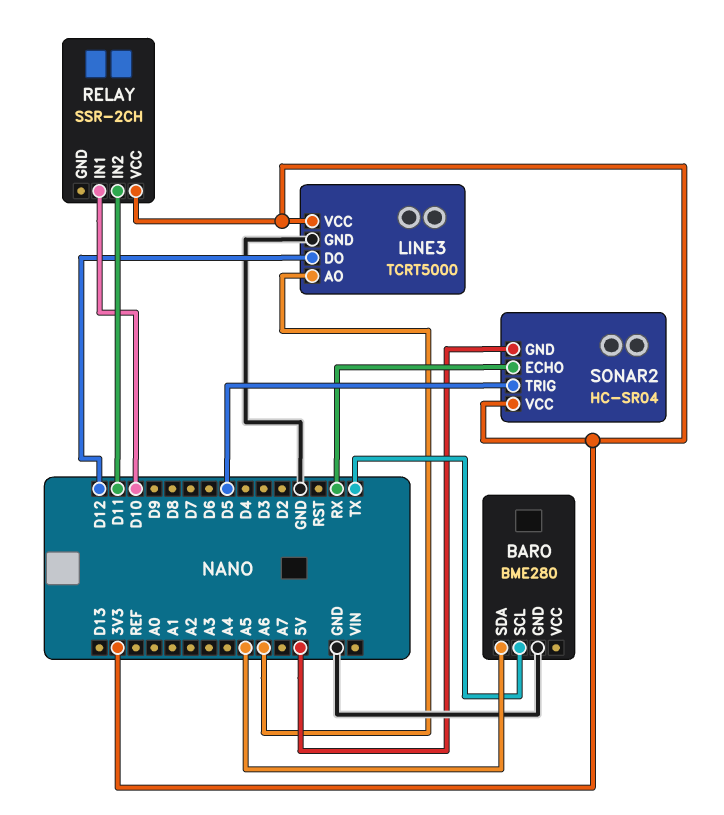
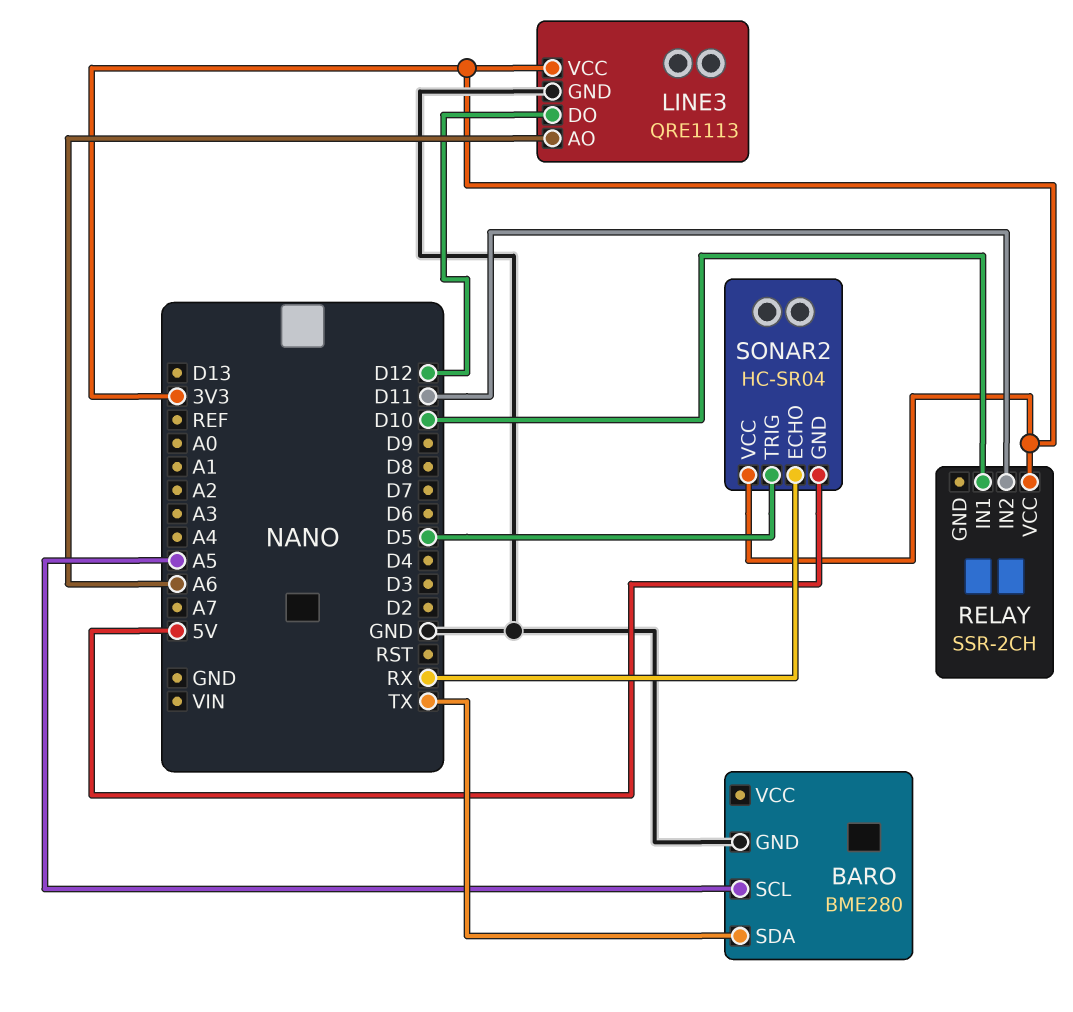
BARO pin SCL: TX -> A5
BARO pin SDA: A5 -> TX
LINE3: TCRT5000 -> QRE1113

